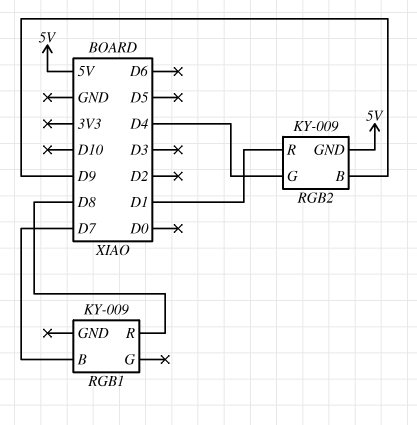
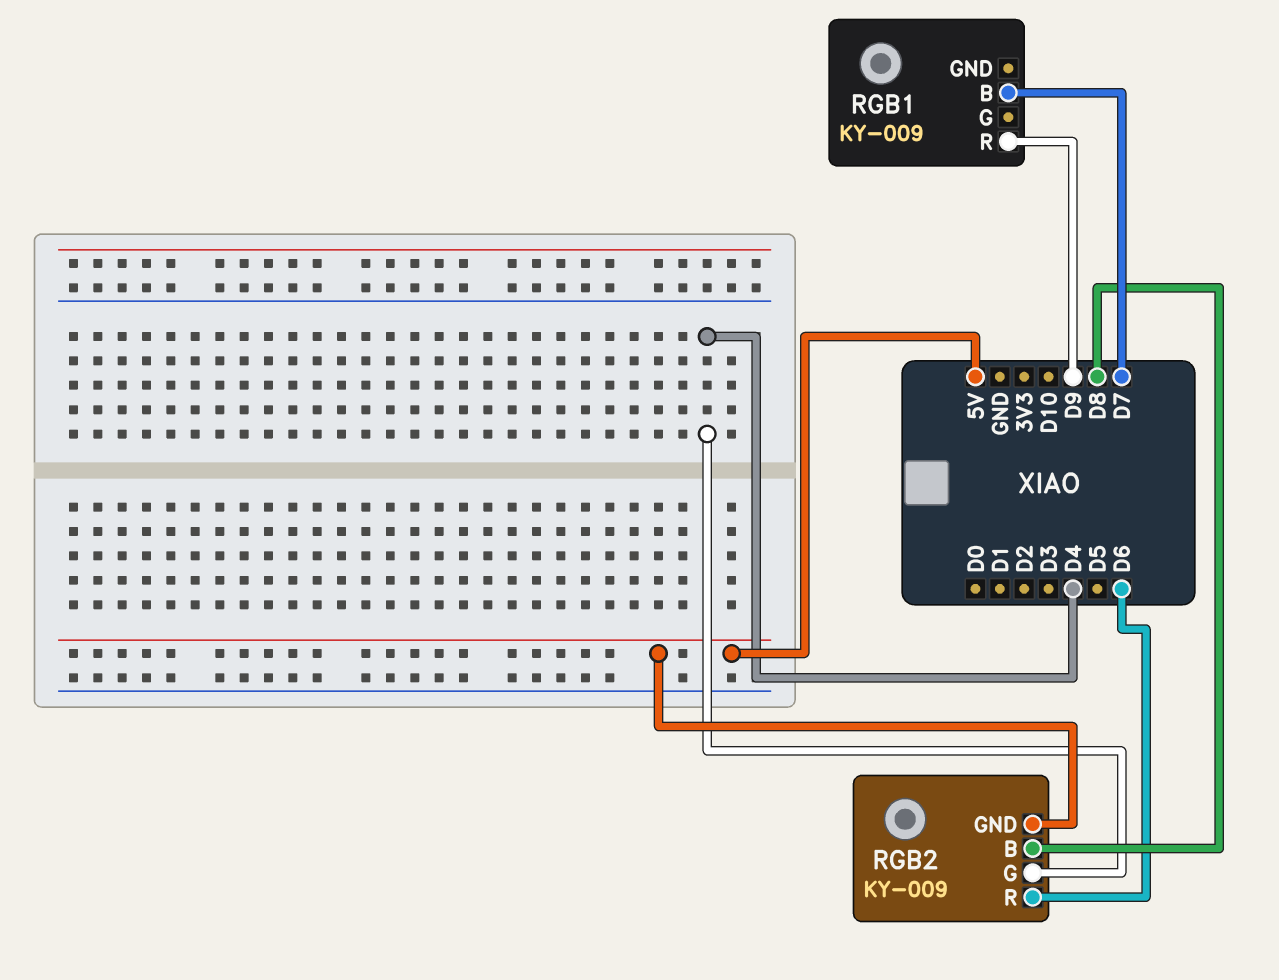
RGB1 pin R: D8 -> D9
RGB2 pin B: D9 -> D8
RGB2 pin R: D1 -> D6

